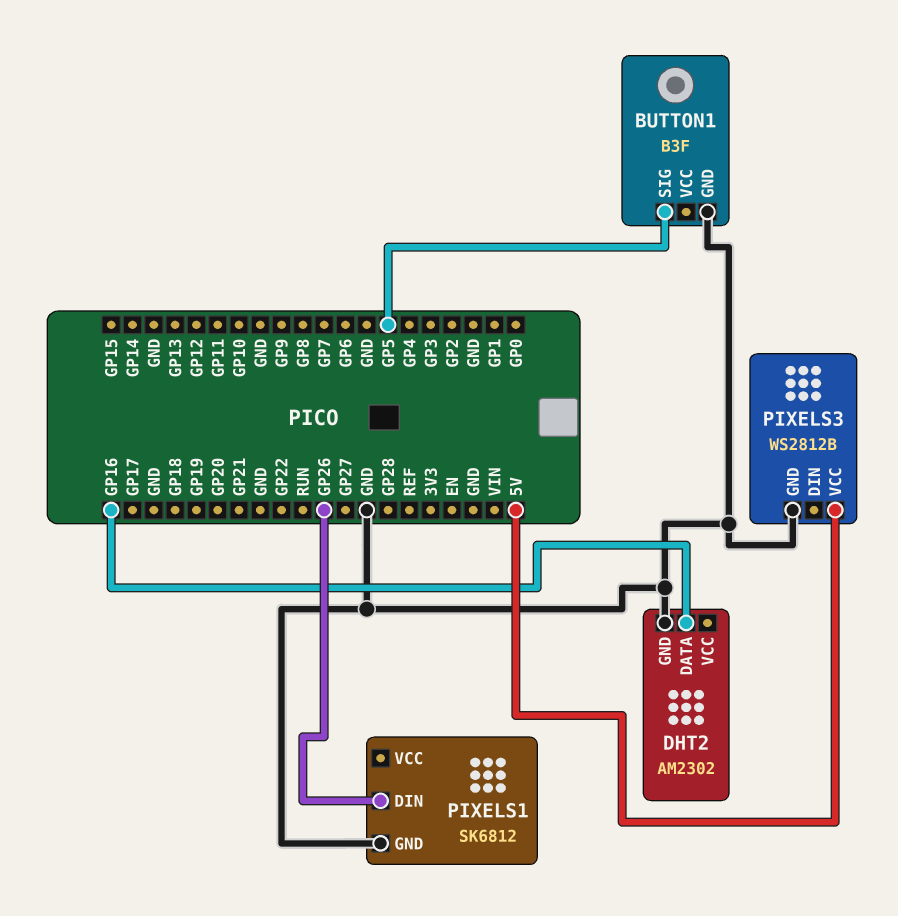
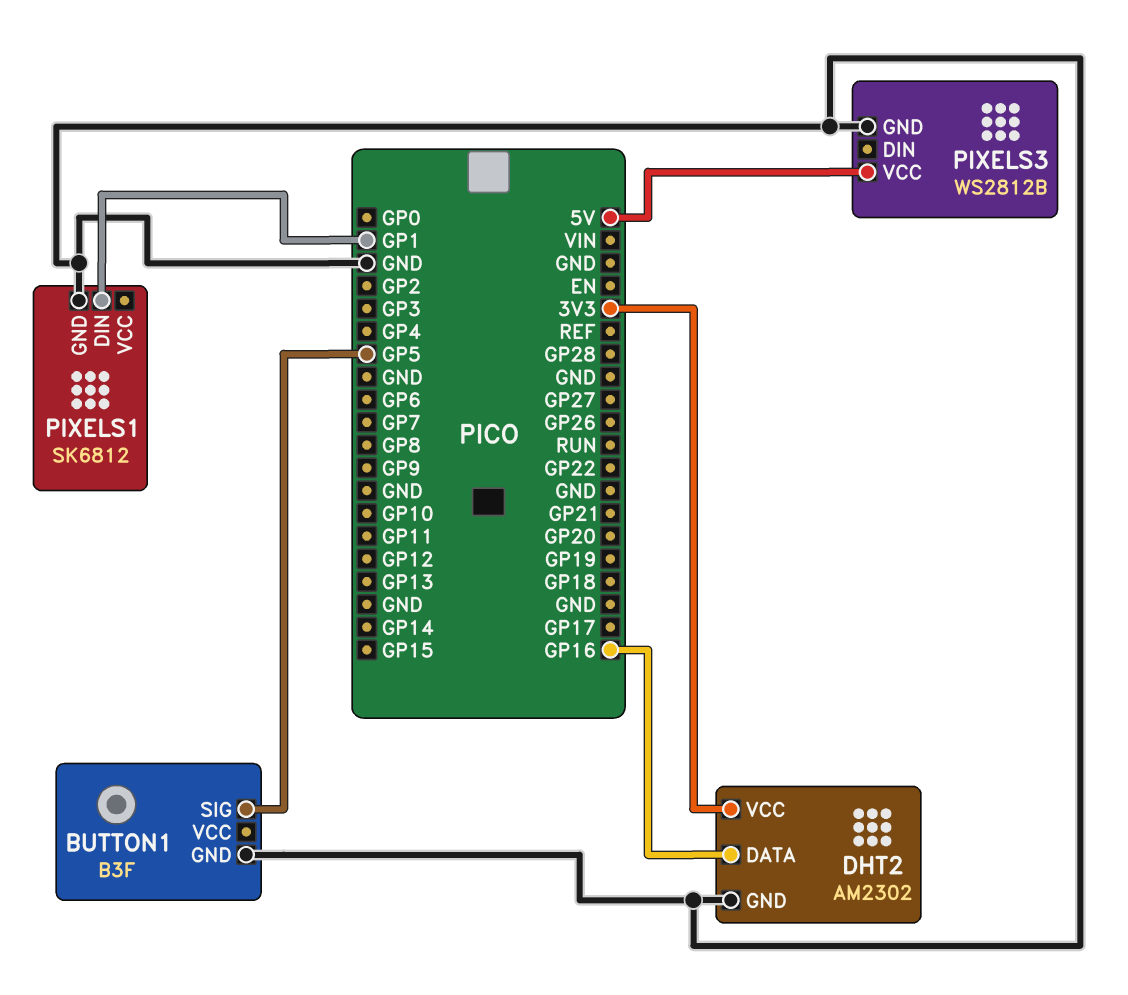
DHT2 pin VCC: none -> 3V3
PIXELS1 pin DIN: GP26 -> GP1

